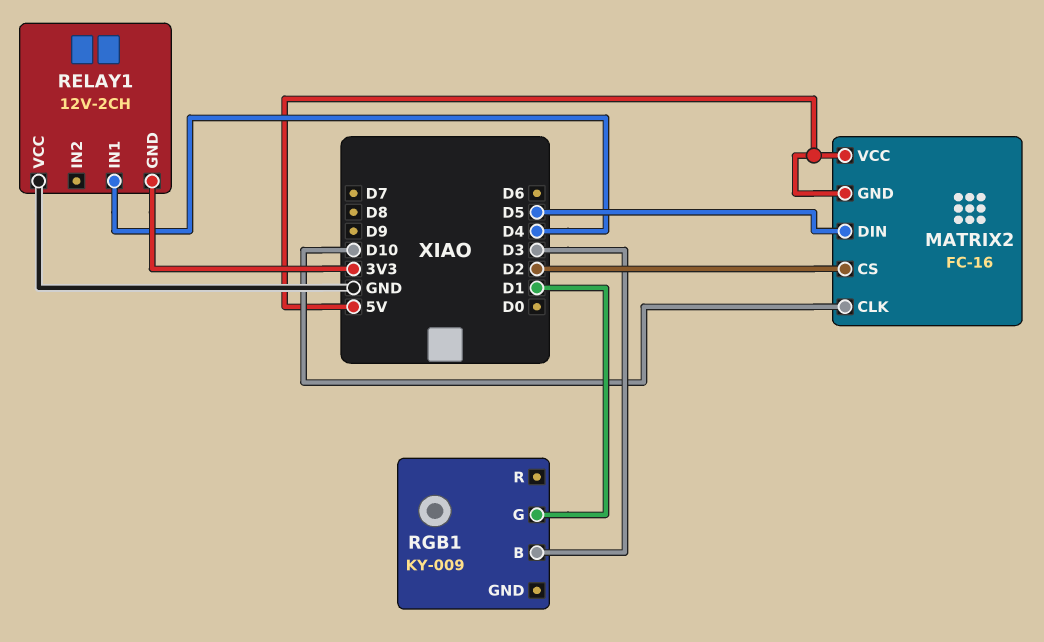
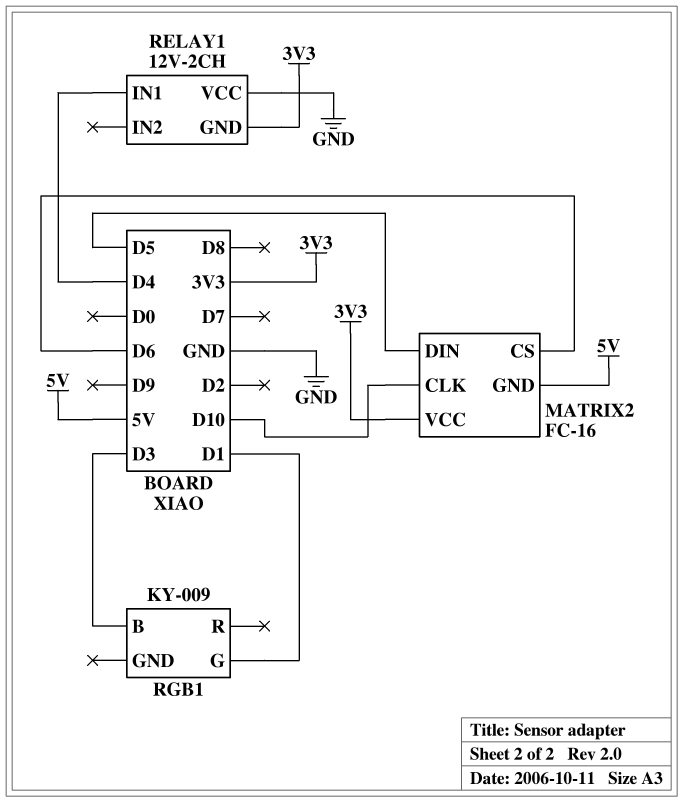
MATRIX2 pin CS: D2 -> D6
MATRIX2 pin VCC: 5V -> 3V3

